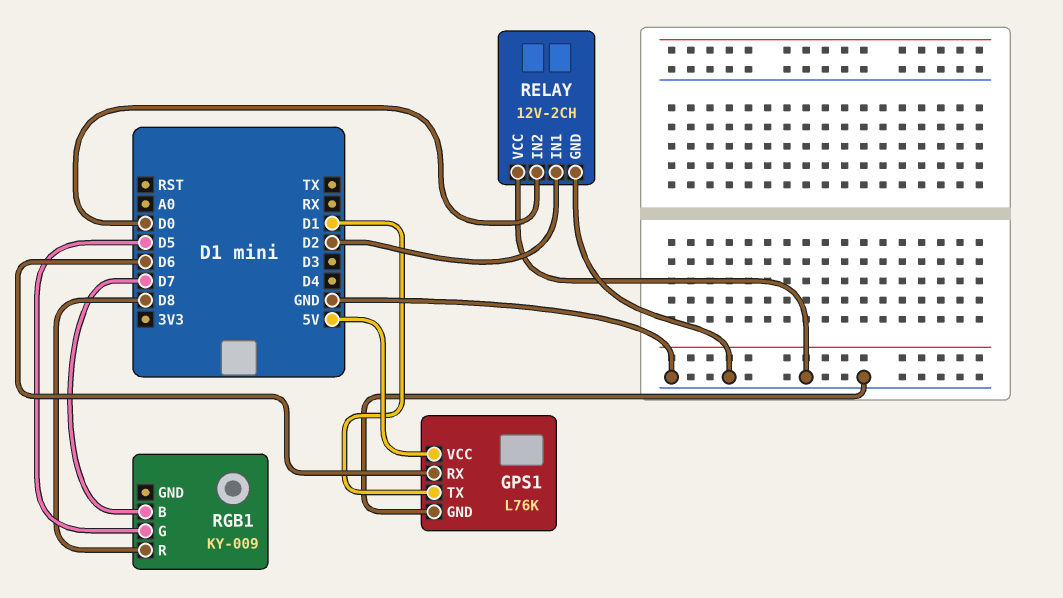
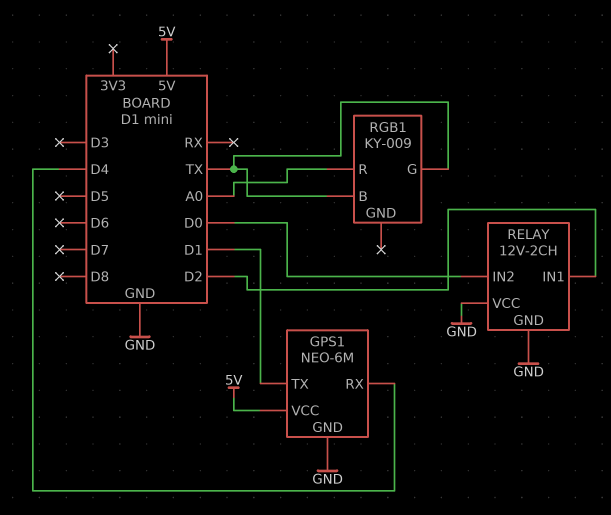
GPS1: L76K -> NEO-6M
GPS1 pin RX: D6 -> D4
RGB1 pin B: D7 -> TX
RGB1 pin G: D5 -> TX
RGB1 pin R: D8 -> A0

